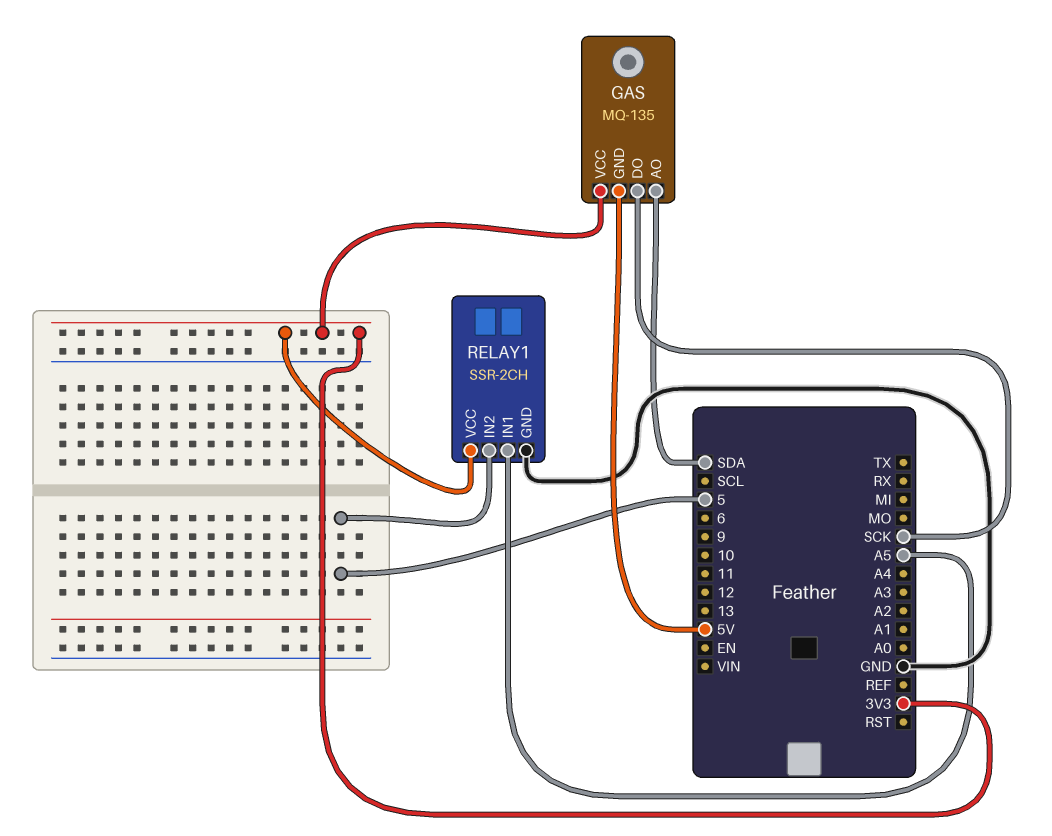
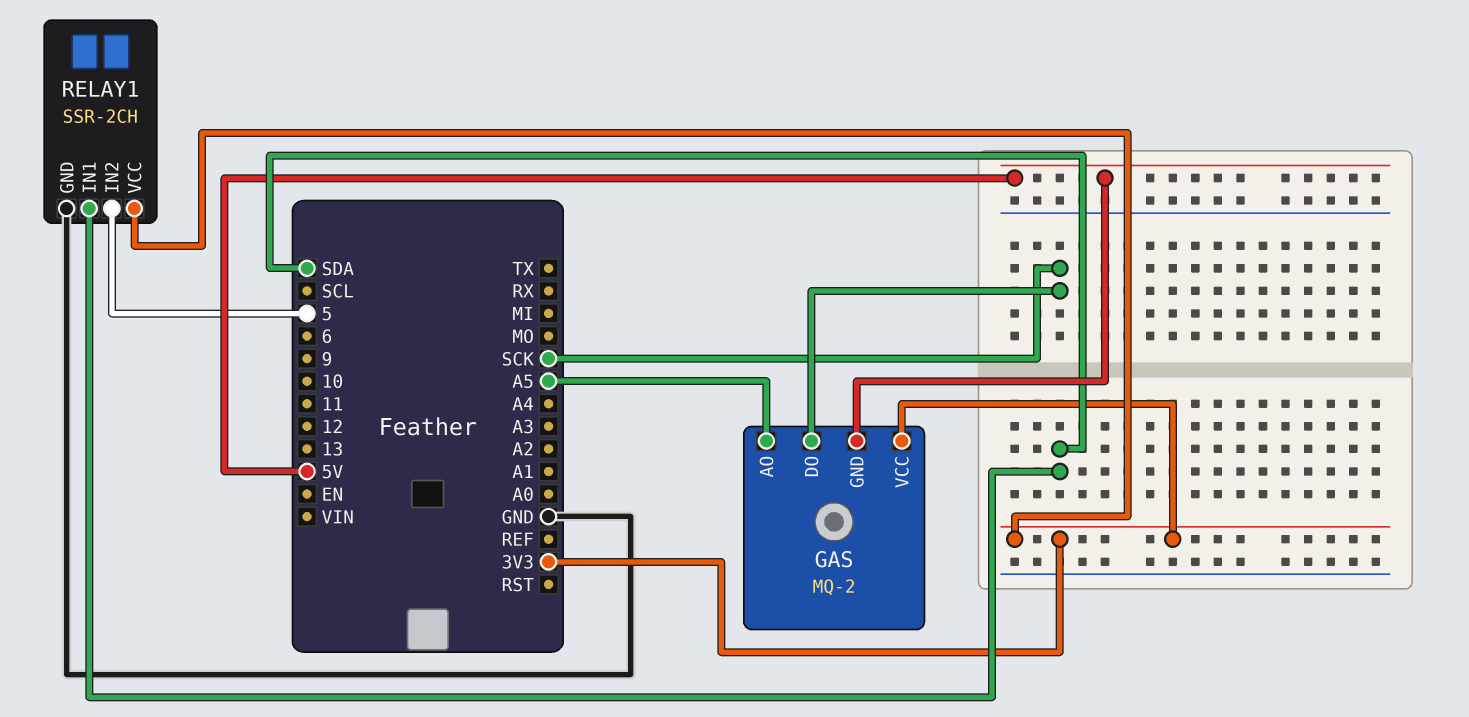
GAS: MQ-135 -> MQ-2
GAS pin AO: SDA -> A5
RELAY1 pin IN1: A5 -> SDA

